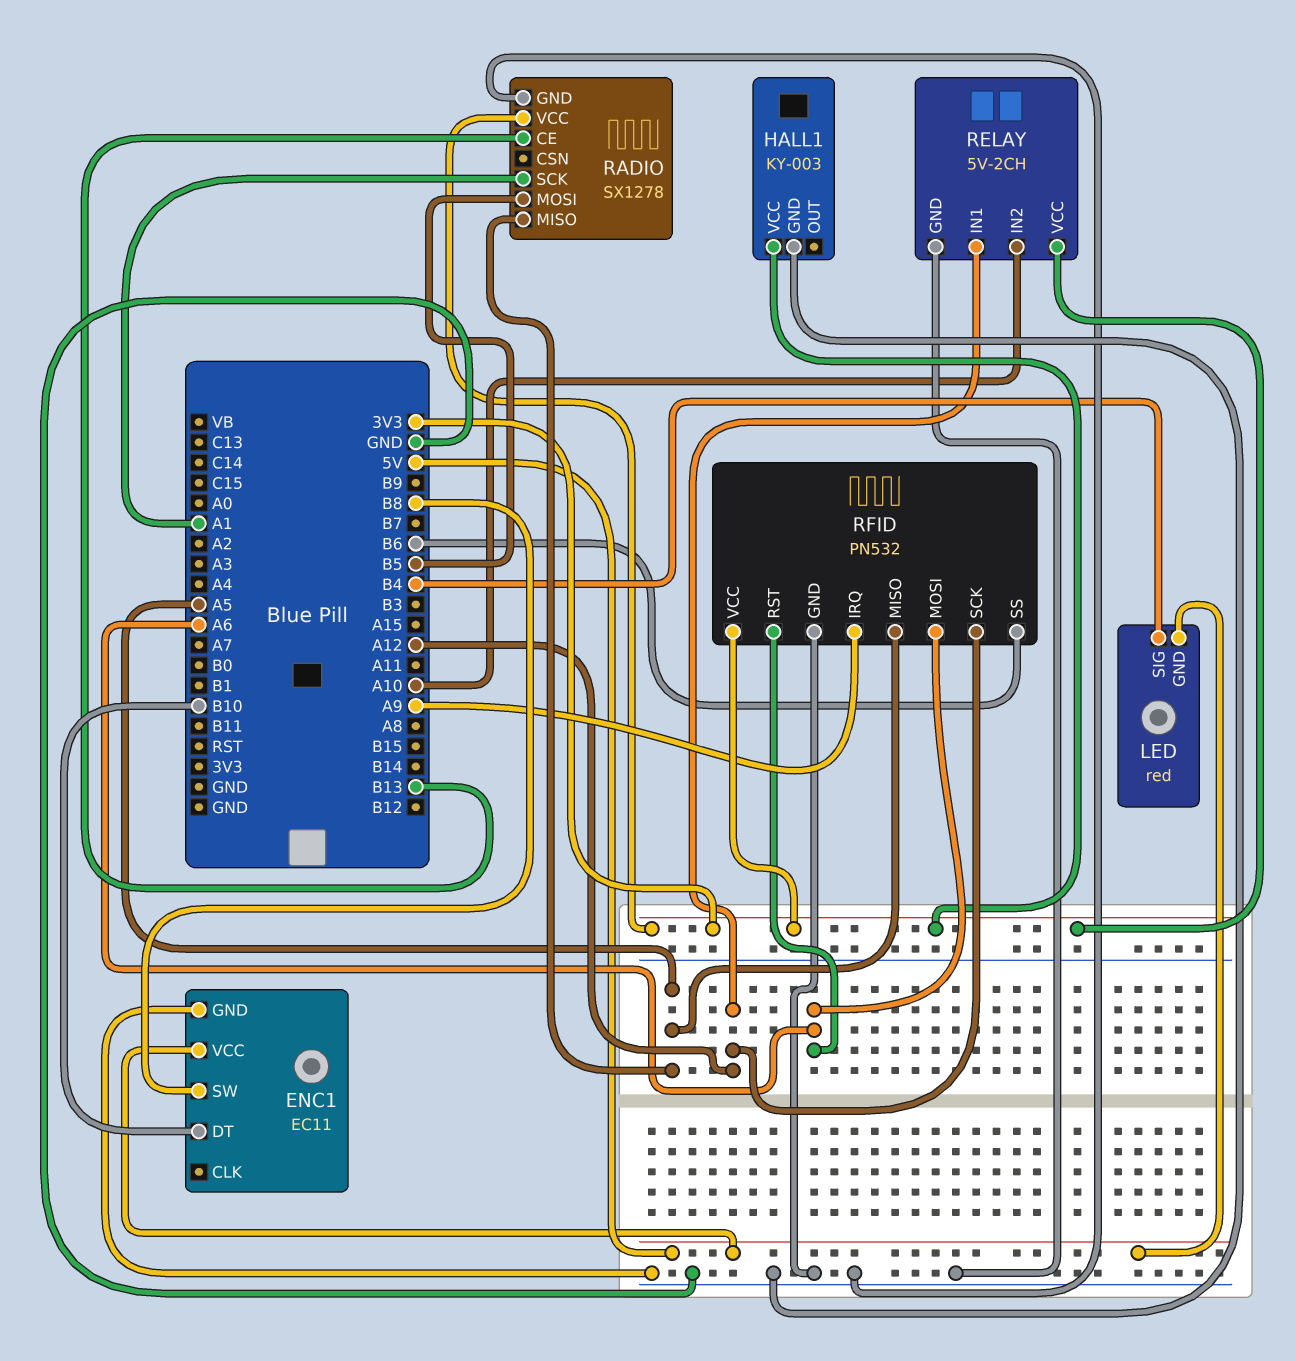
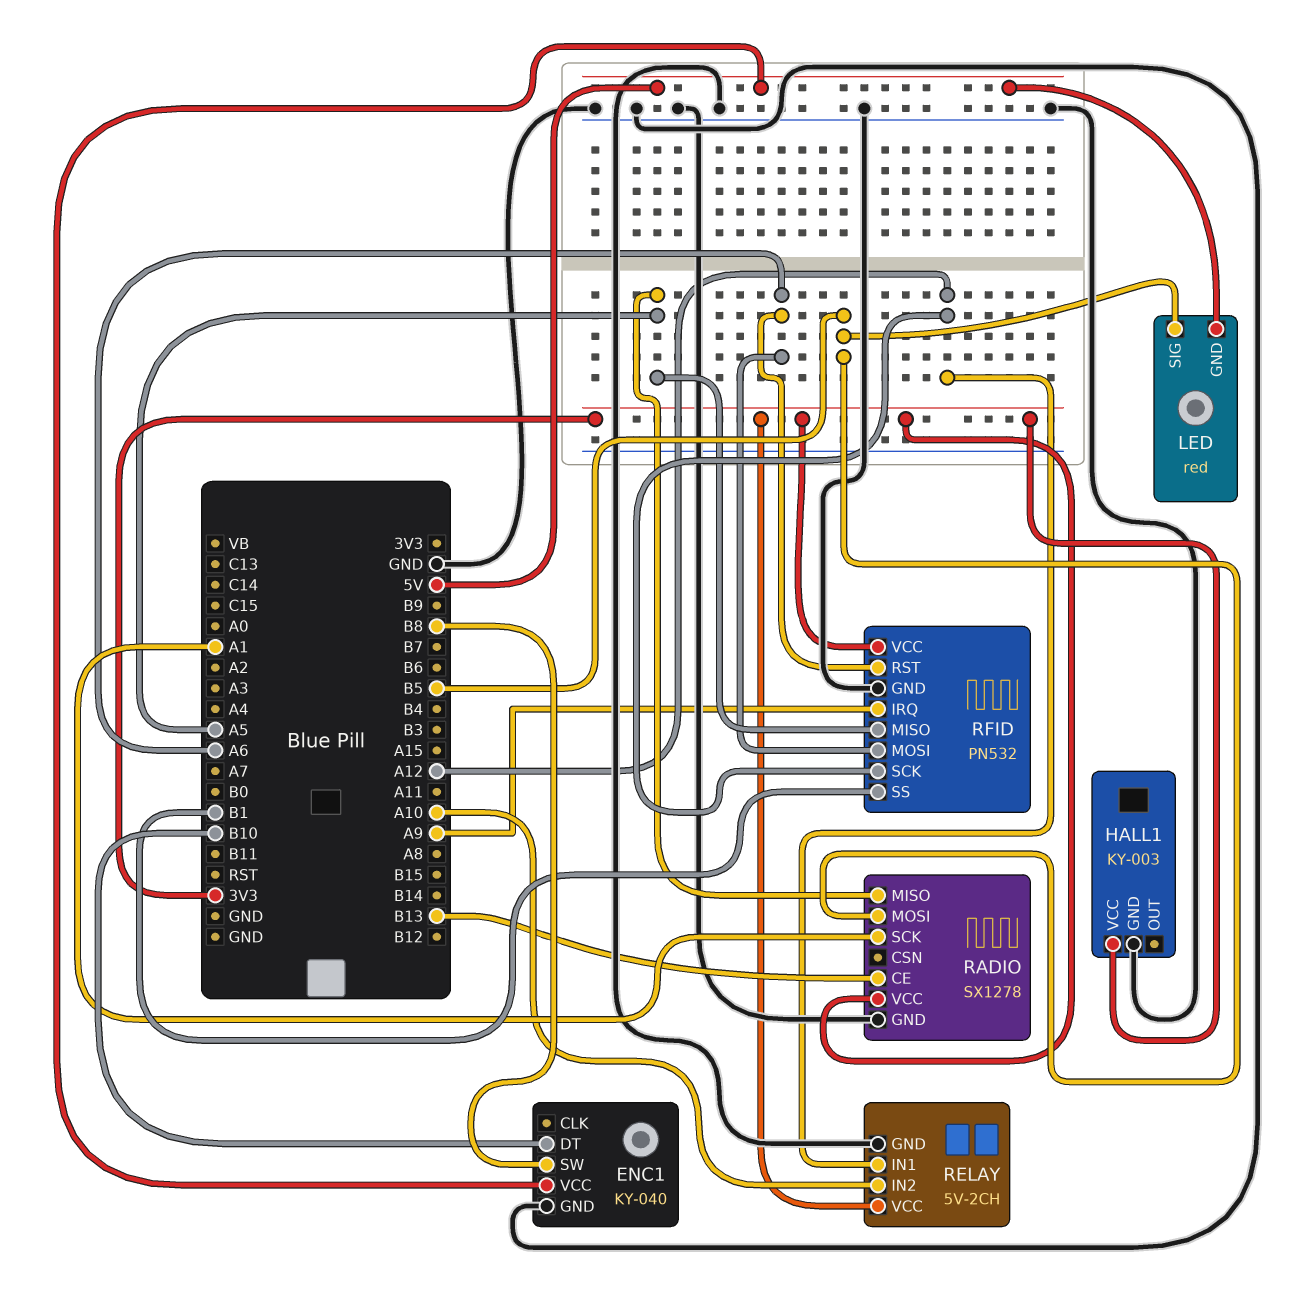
ENC1: EC11 -> KY-040
LED pin SIG: B4 -> B5
RFID pin SS: B6 -> B1

